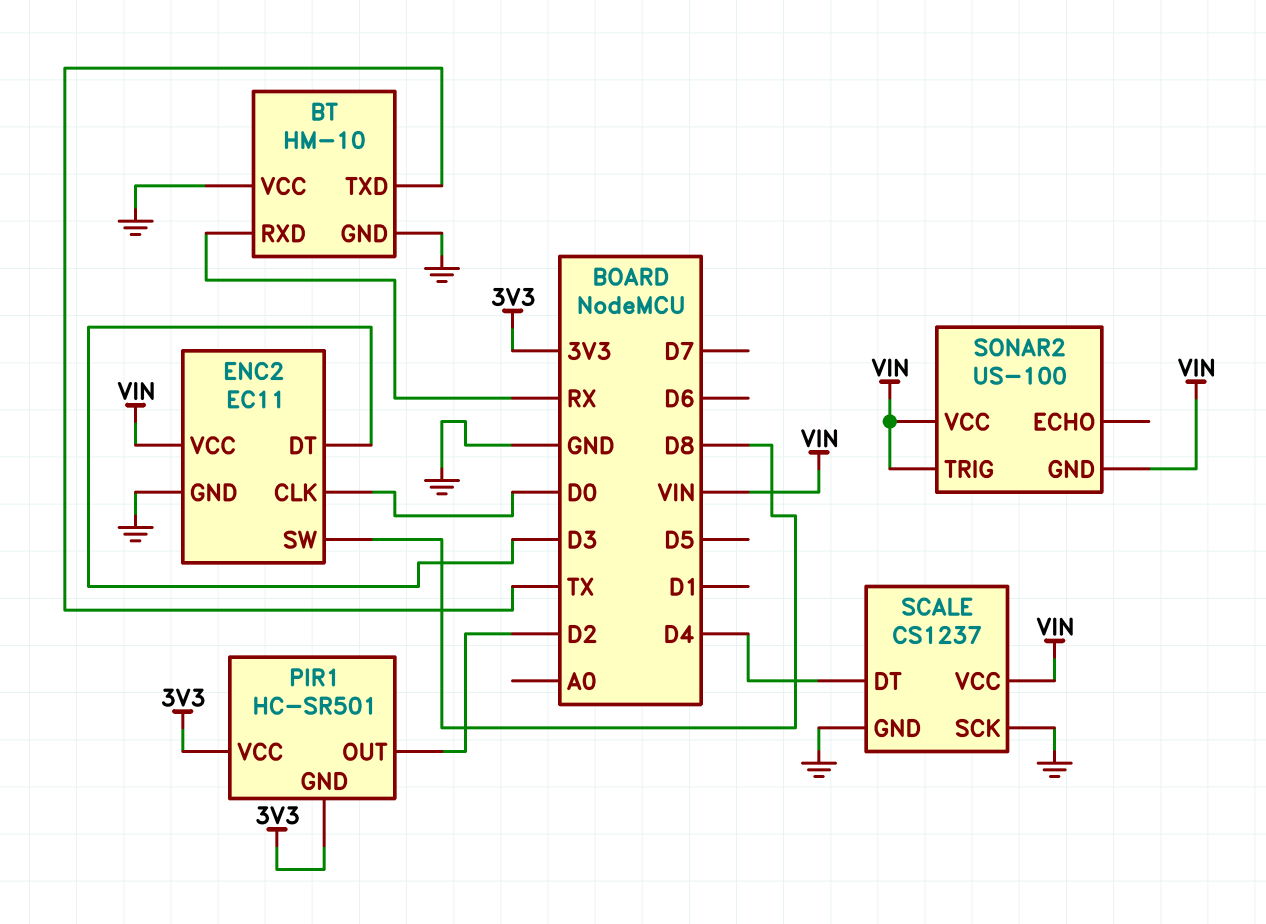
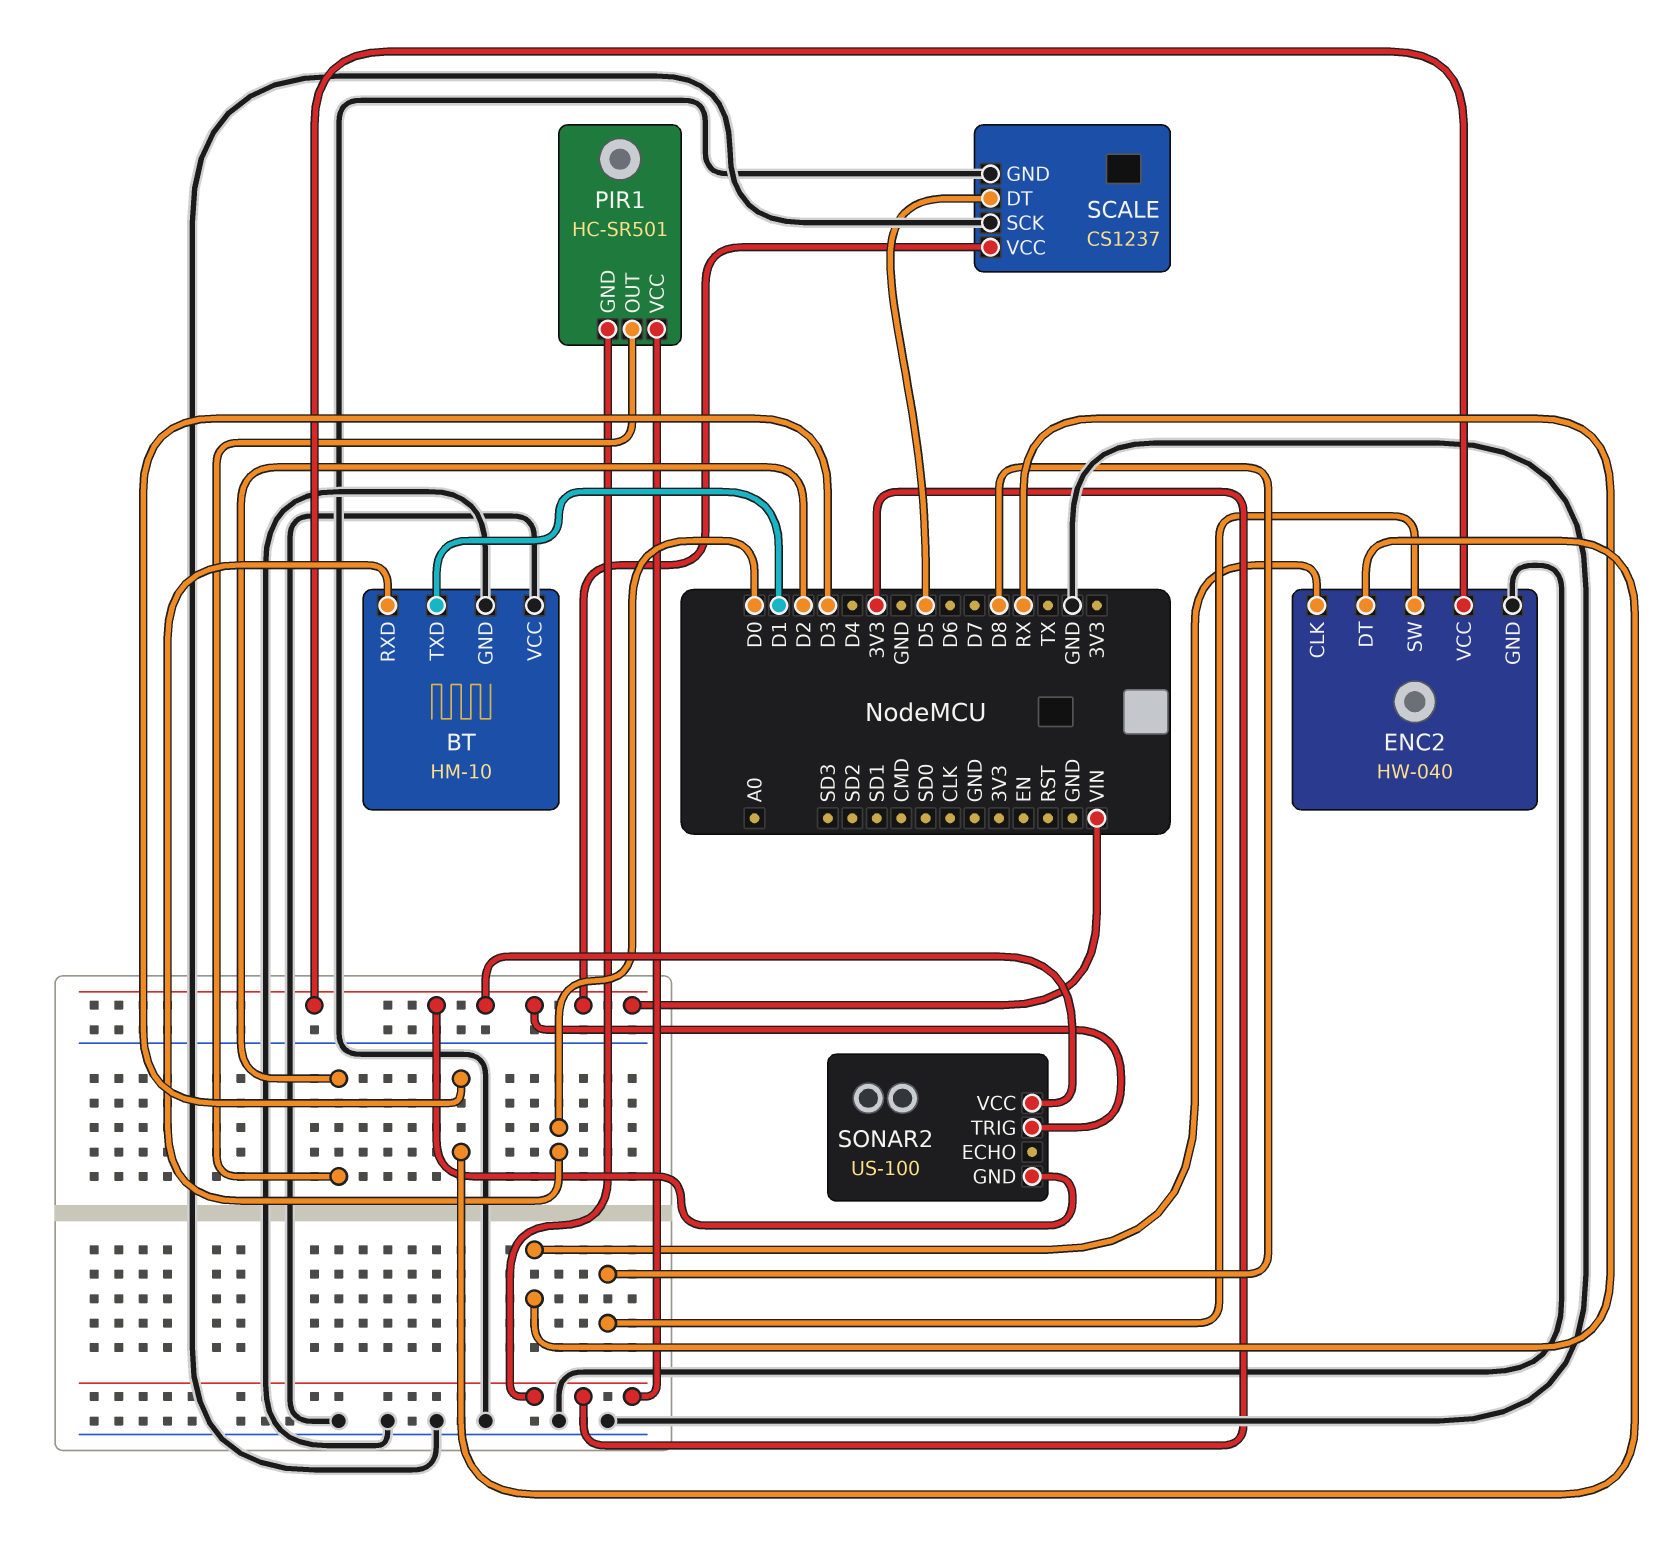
BT pin RXD: RX -> D0
BT pin TXD: TX -> D1
ENC2: EC11 -> HW-040
ENC2 pin CLK: D0 -> RX
SCALE pin DT: D4 -> D5

